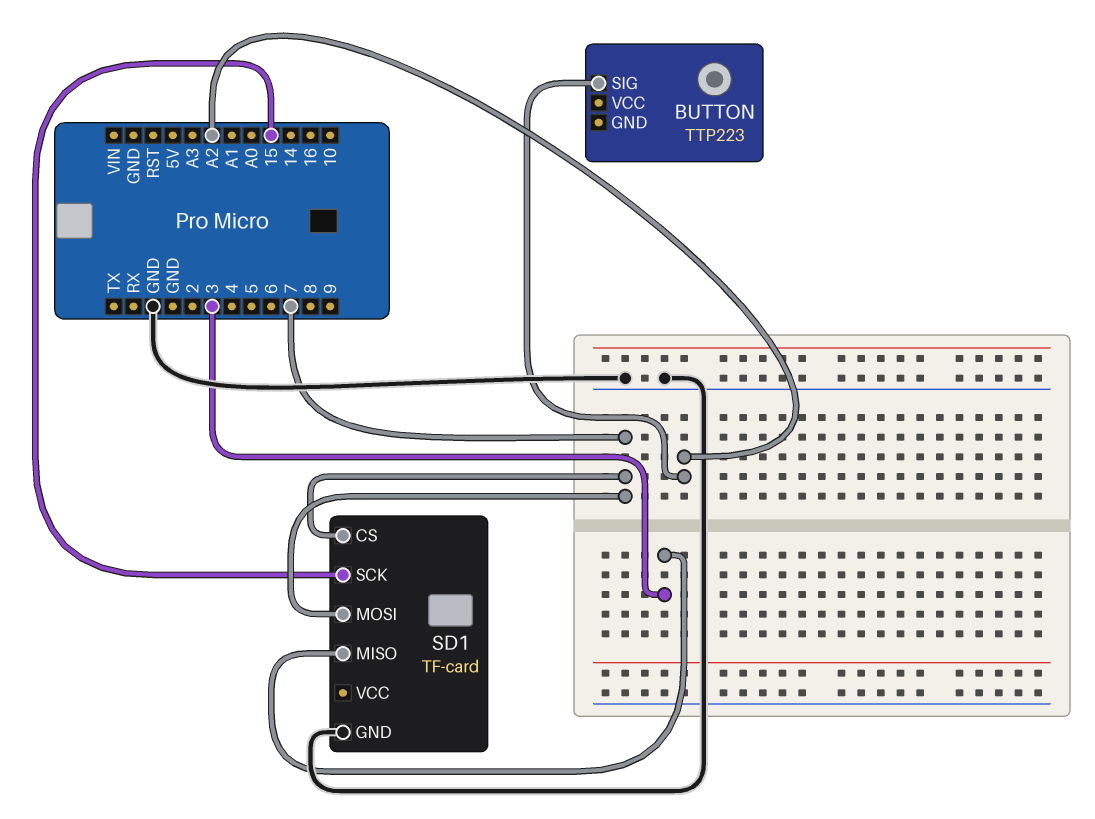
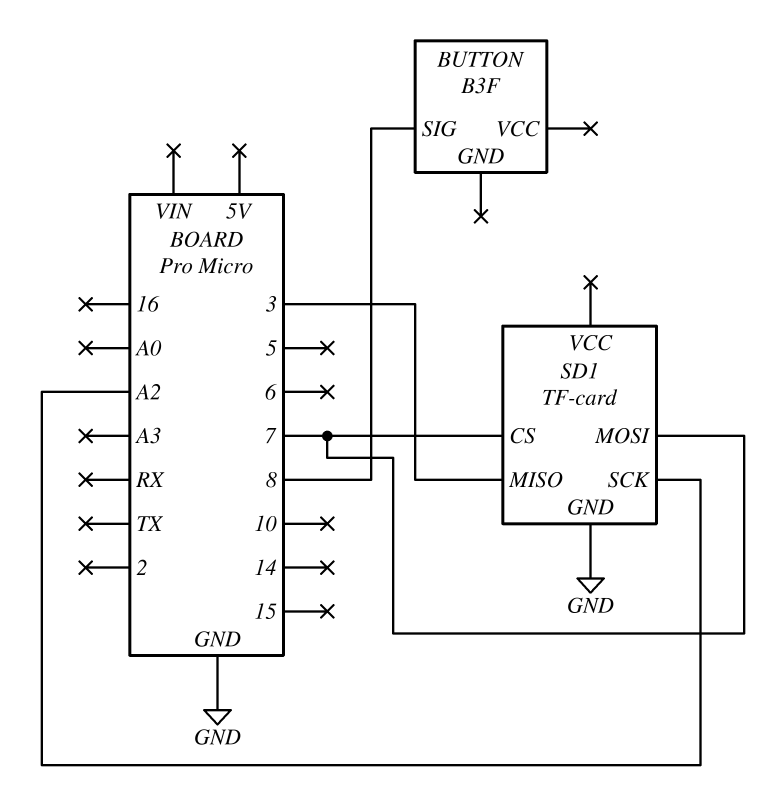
BUTTON: TTP223 -> B3F
BUTTON pin SIG: A2 -> 8
SD1 pin SCK: 15 -> A2

